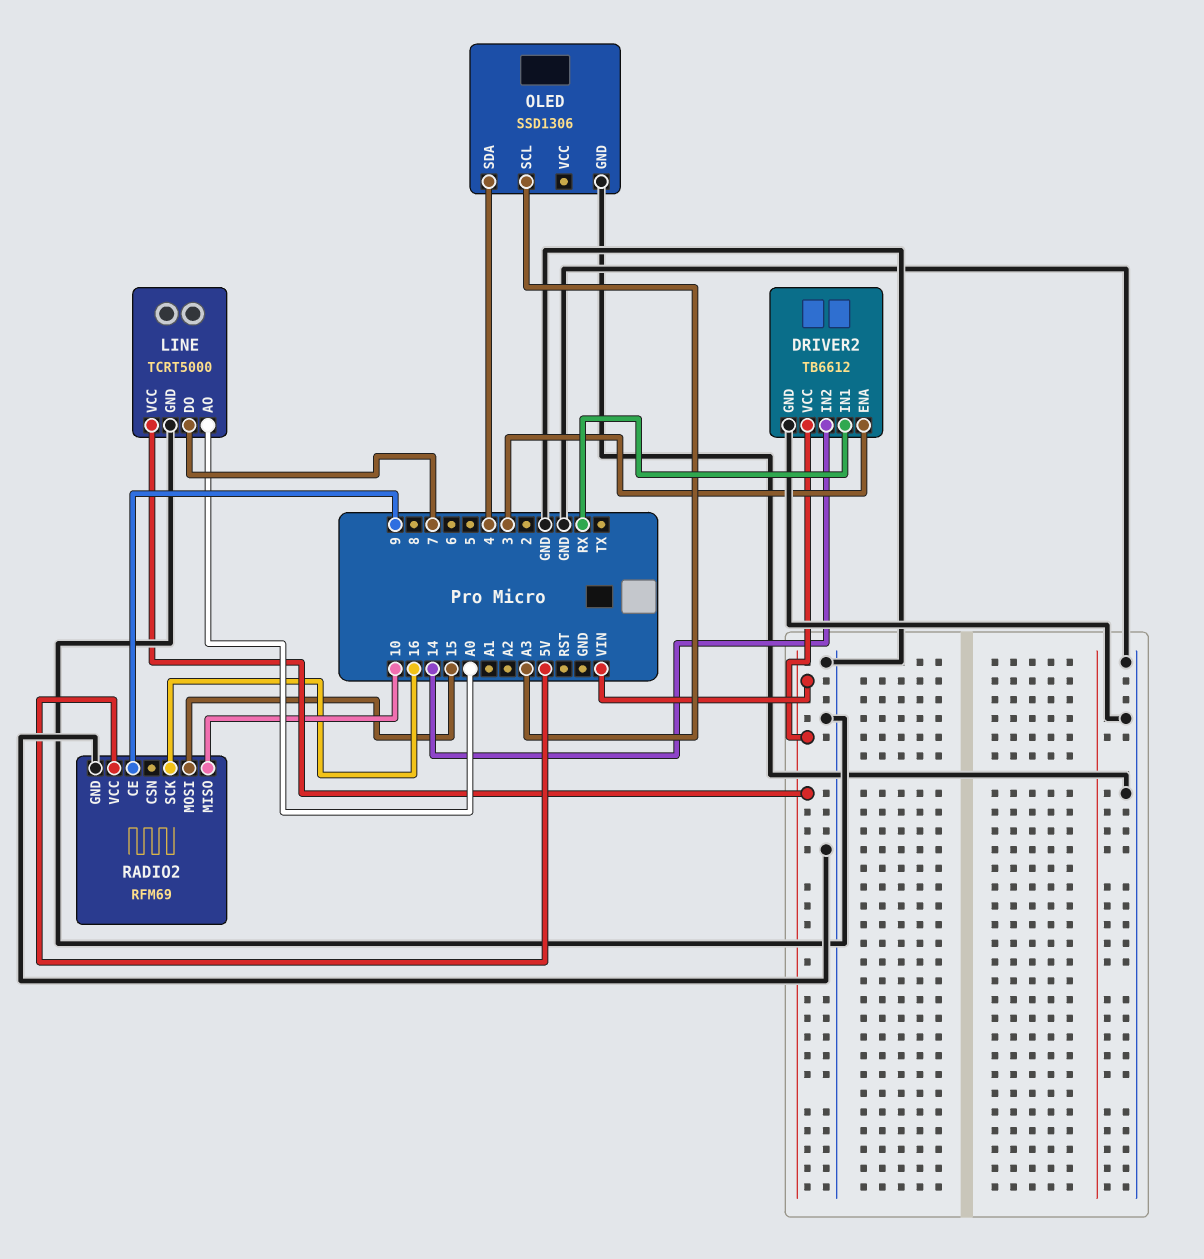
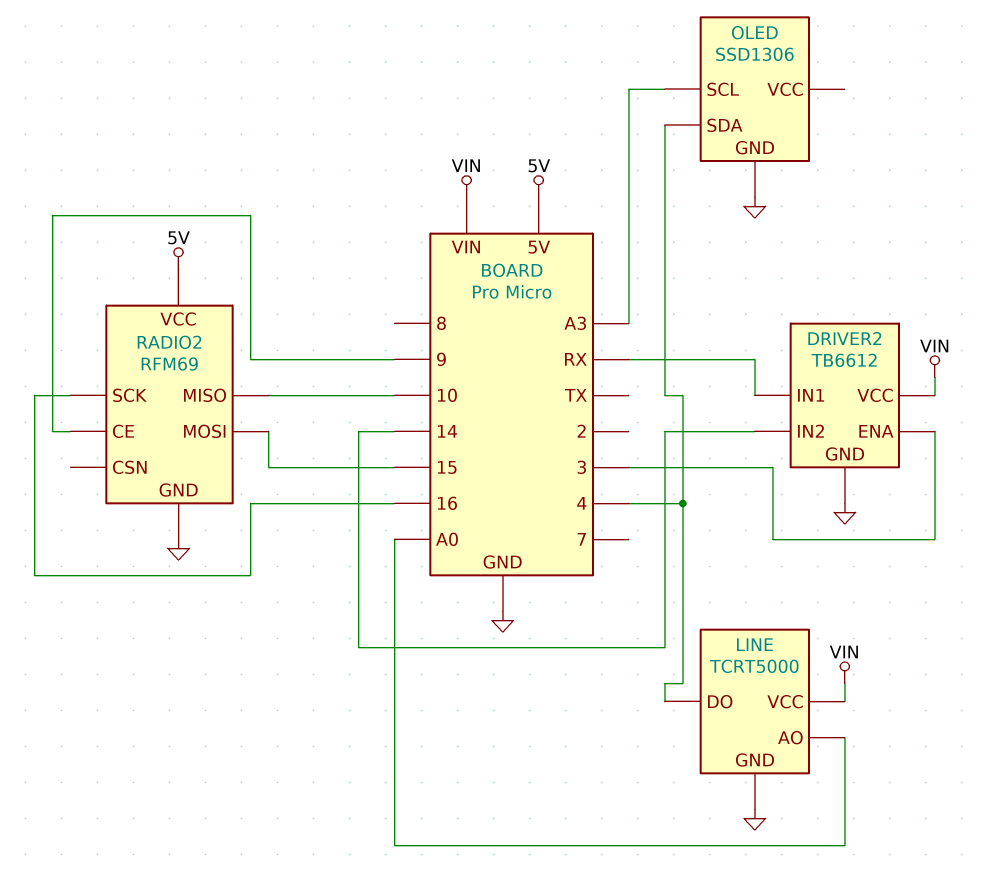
LINE pin DO: 7 -> 4

